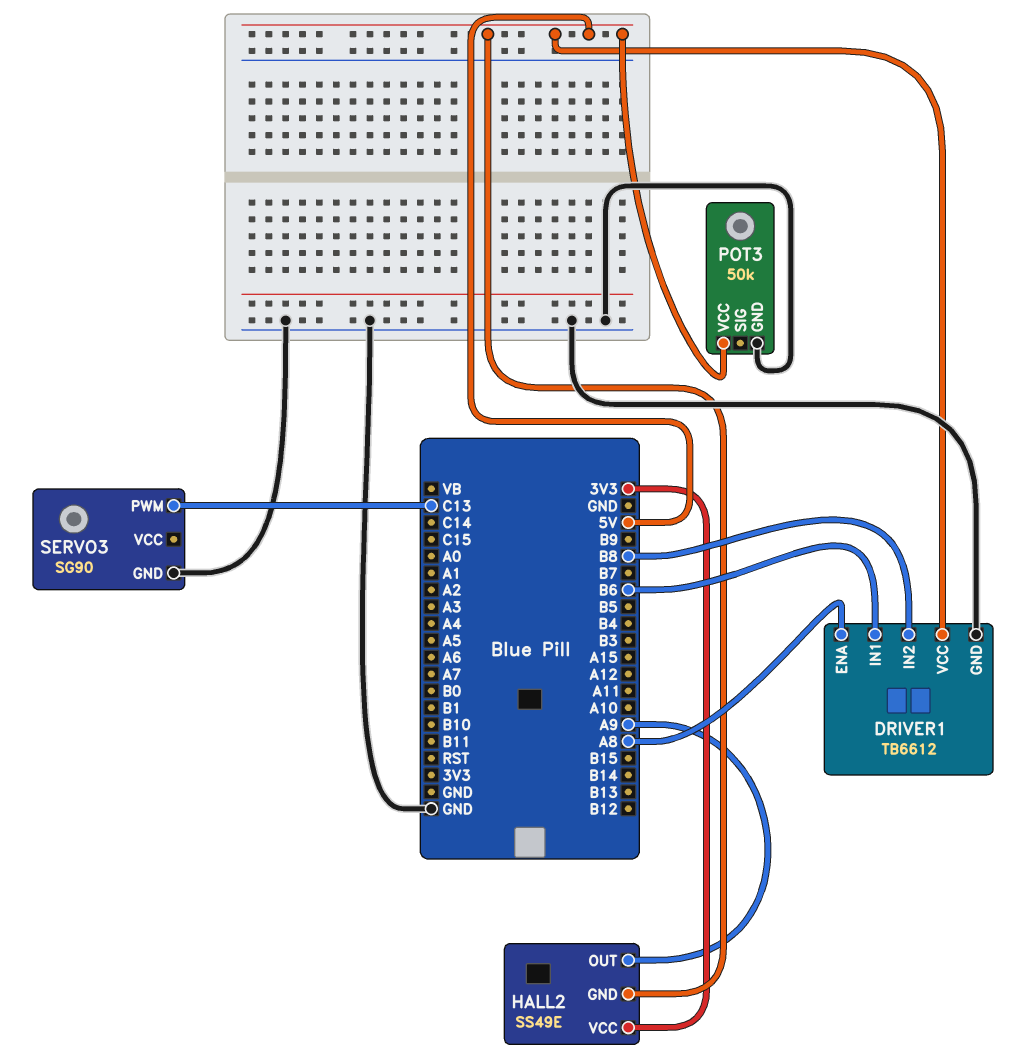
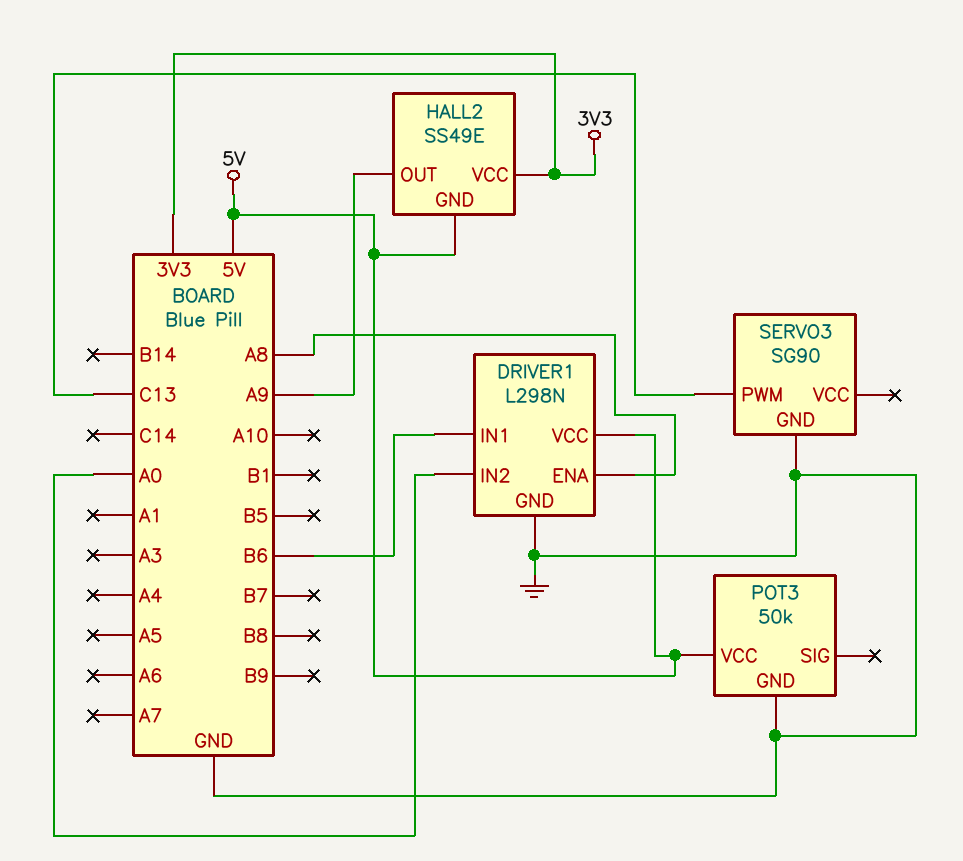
DRIVER1: TB6612 -> L298N
DRIVER1 pin IN2: B8 -> A0

